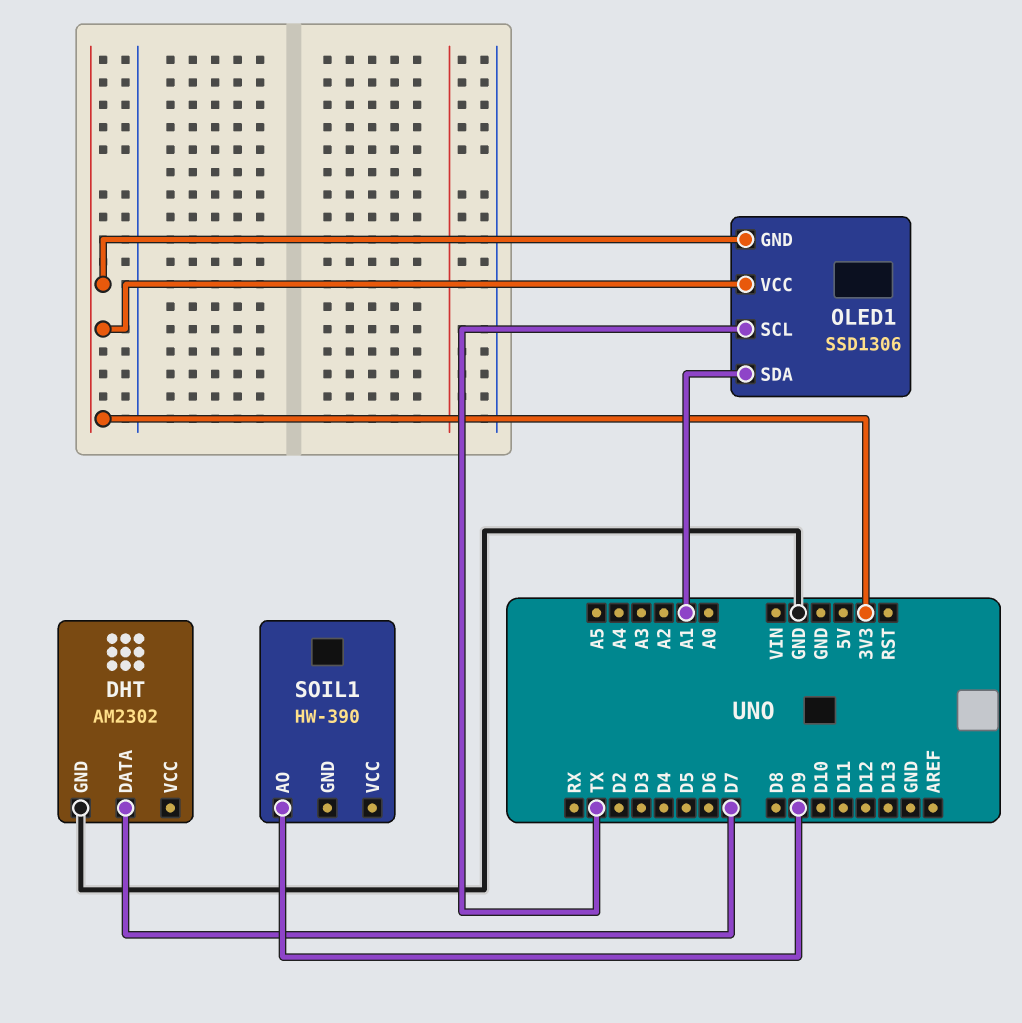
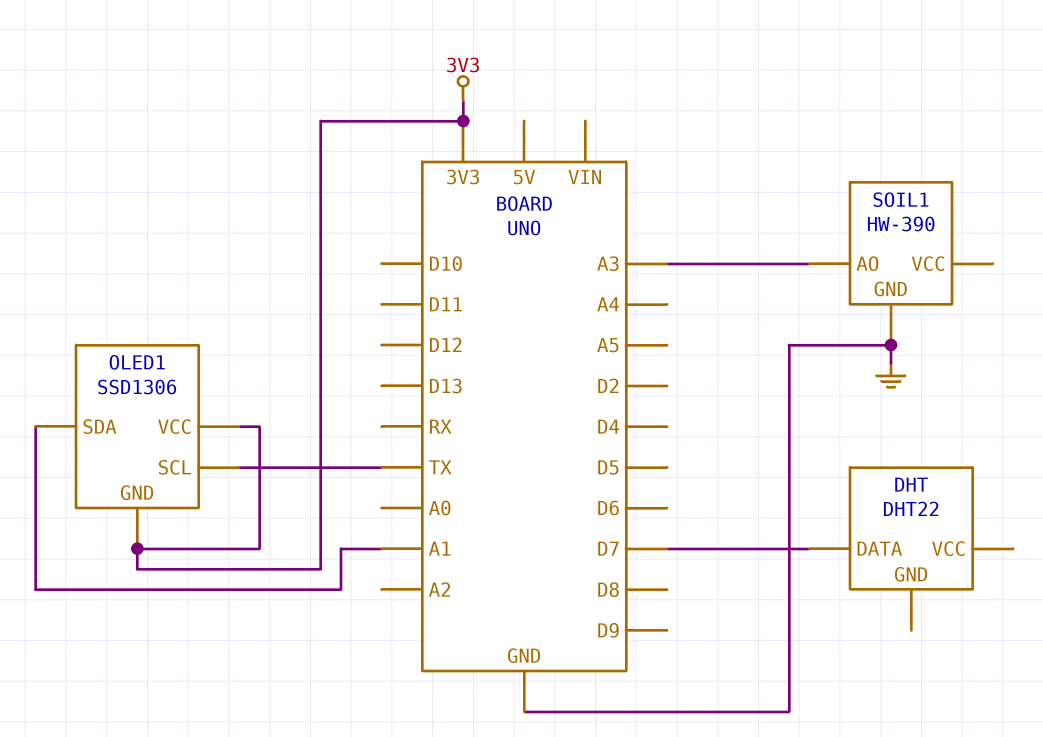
DHT: AM2302 -> DHT22
DHT pin GND: GND -> none
SOIL1 pin AO: D9 -> A3
SOIL1 pin GND: none -> GND

